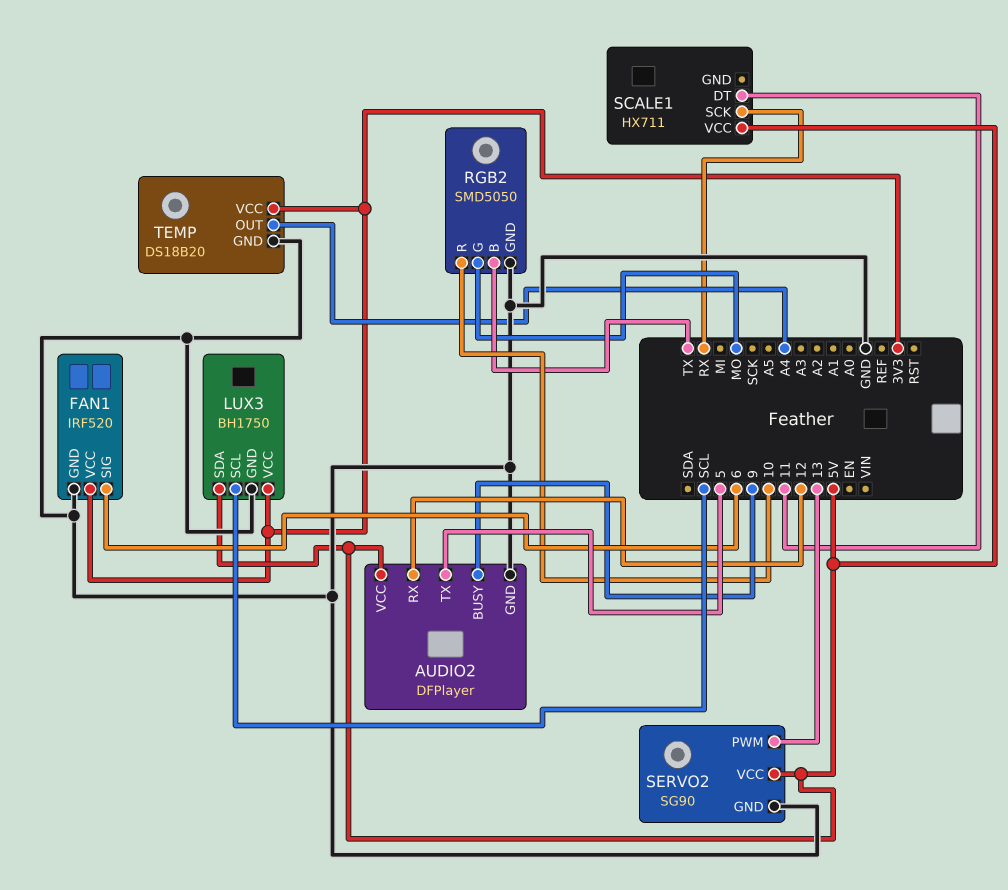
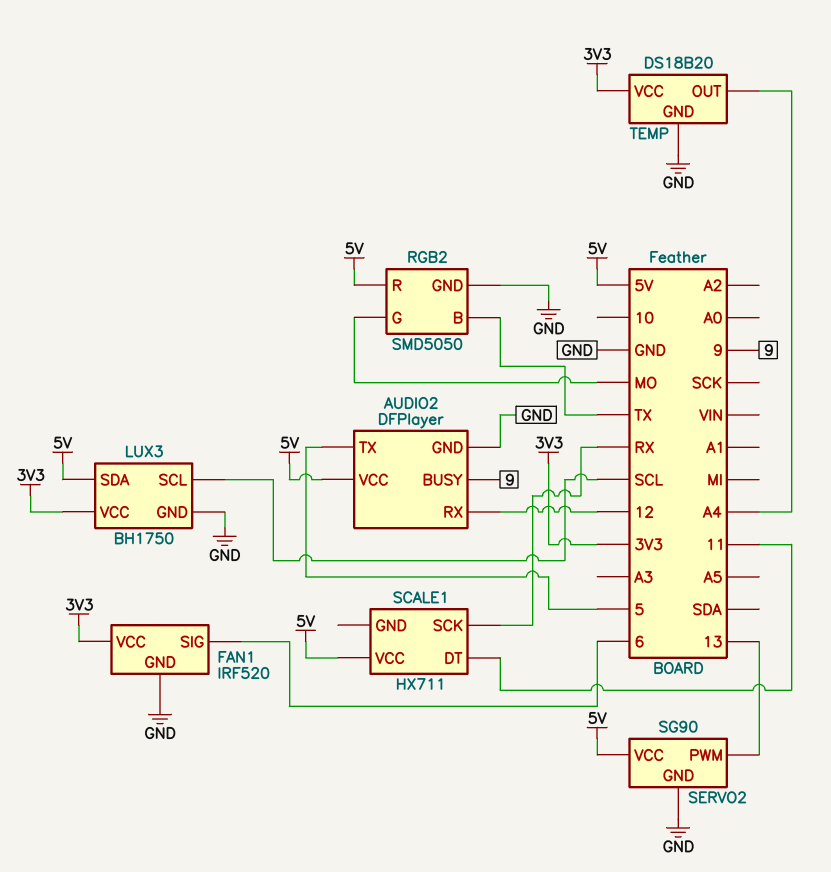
RGB2 pin R: 10 -> 5V

